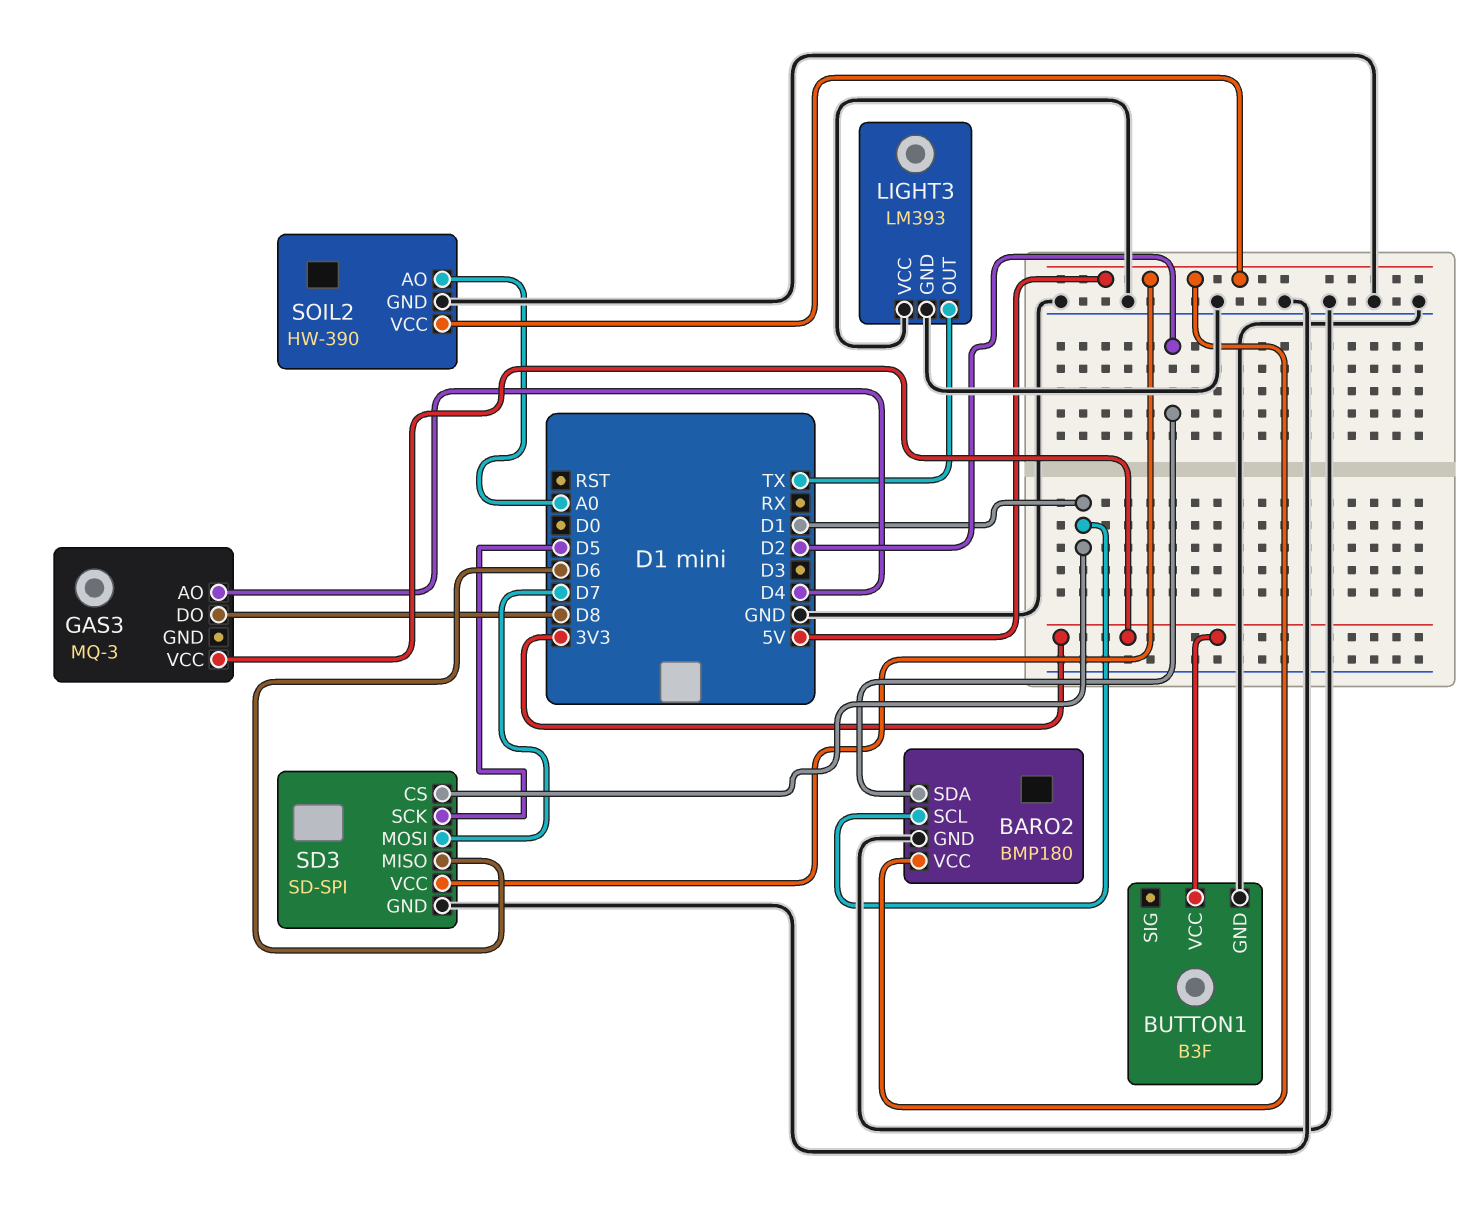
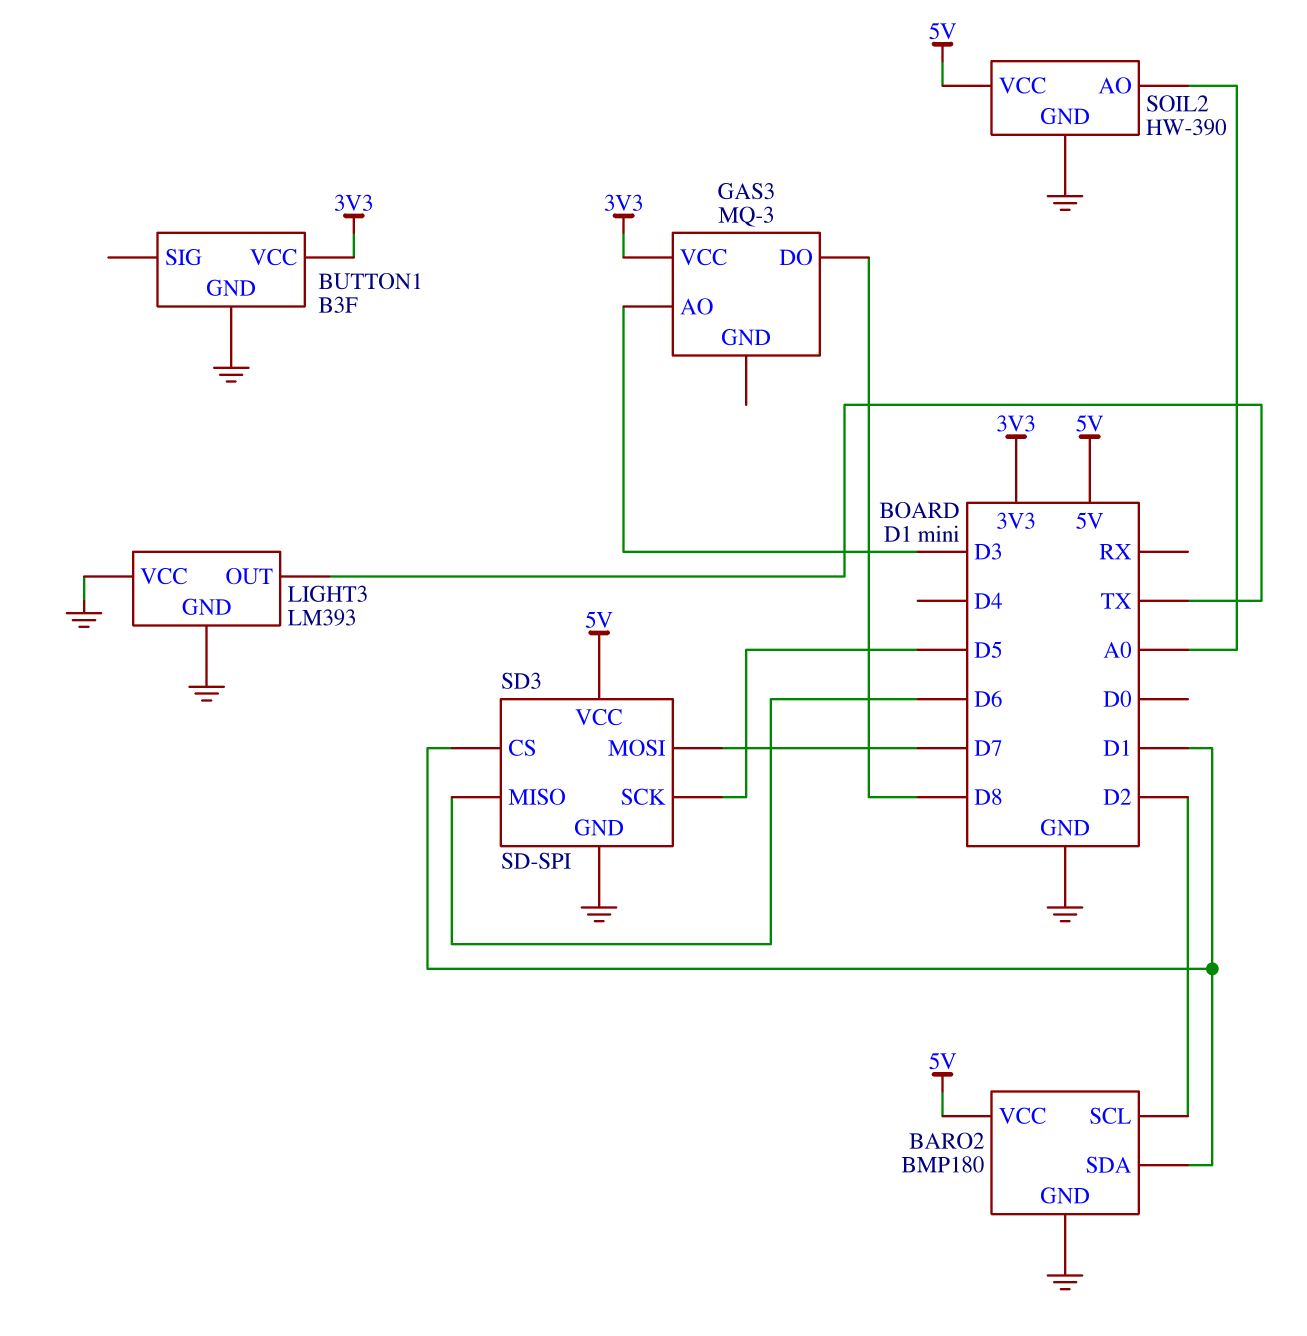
BARO2 pin SCL: D1 -> D2
BARO2 pin SDA: D2 -> D1
GAS3 pin AO: D4 -> D3

